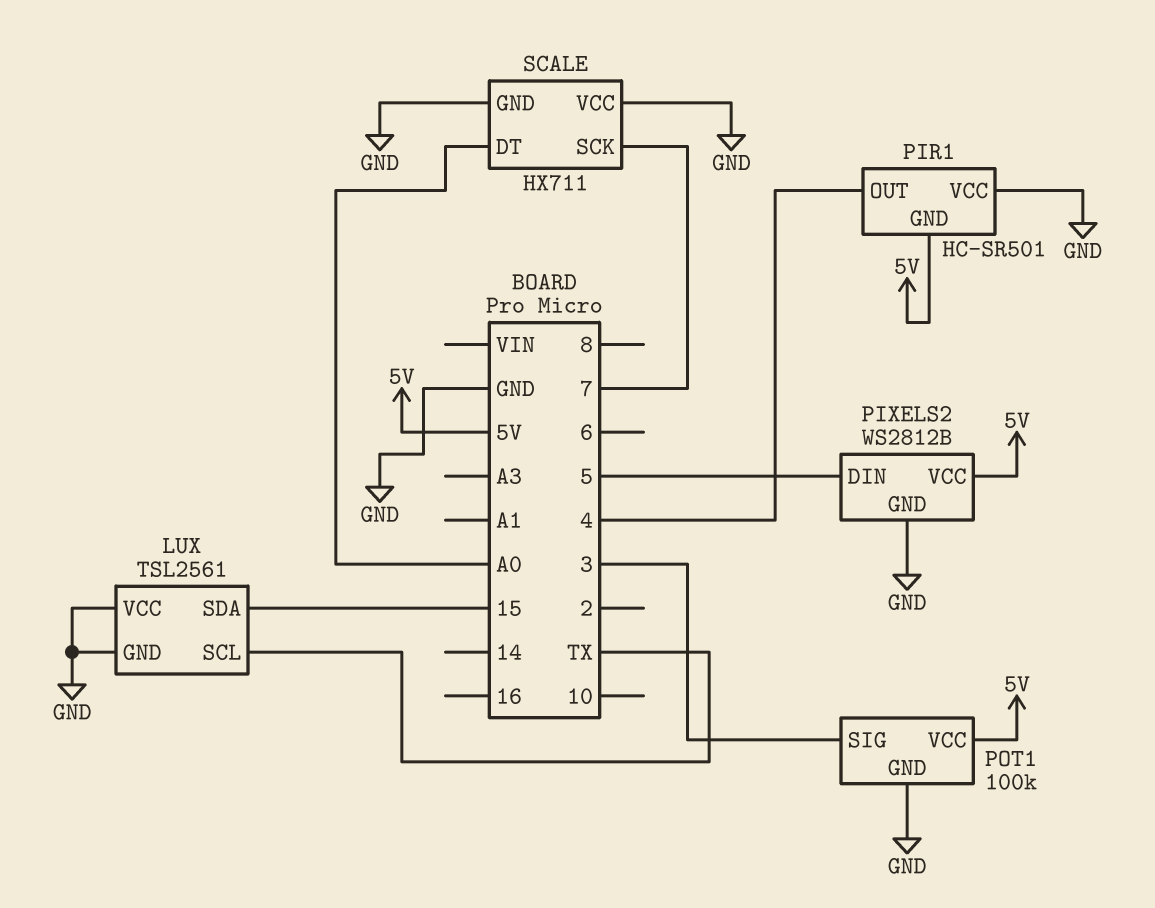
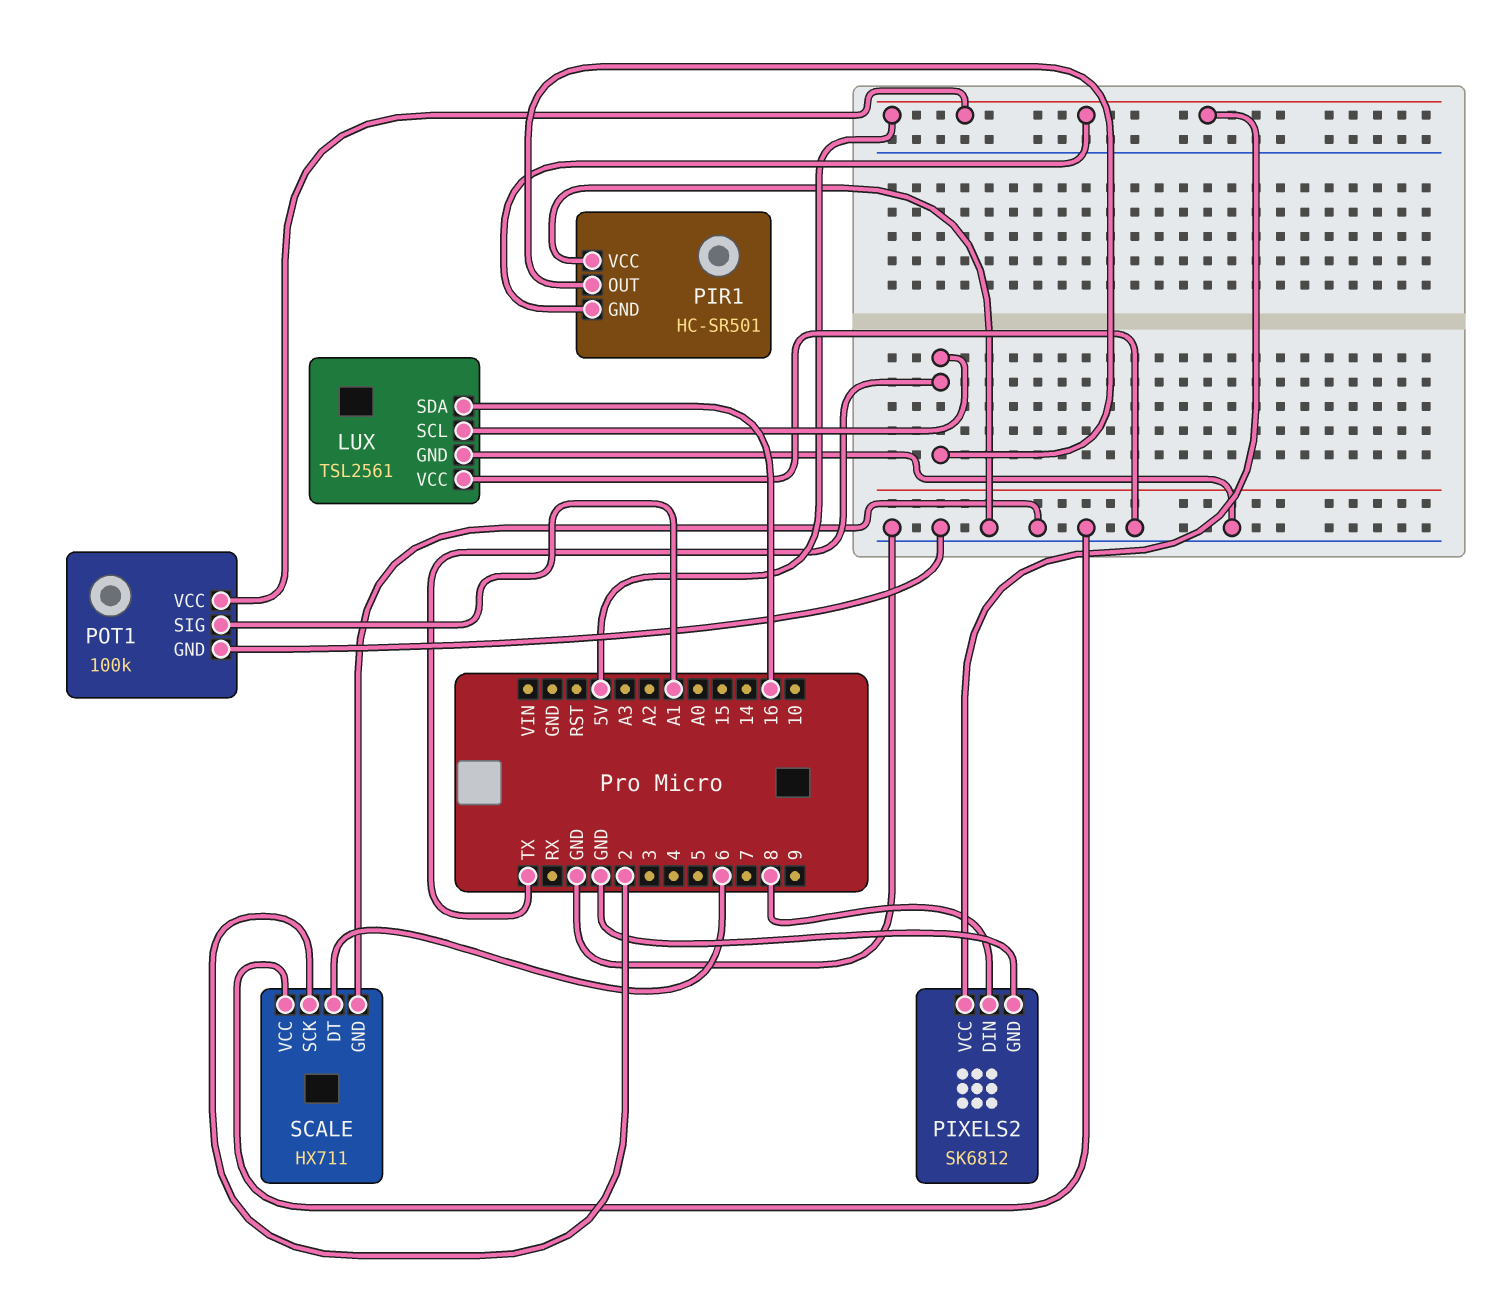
LUX pin SDA: 15 -> 16
PIR1 pin OUT: 4 -> TX
PIXELS2: WS2812B -> SK6812
PIXELS2 pin DIN: 5 -> 8
POT1 pin SIG: 3 -> A1
SCALE pin DT: A0 -> 6
SCALE pin SCK: 7 -> 2

